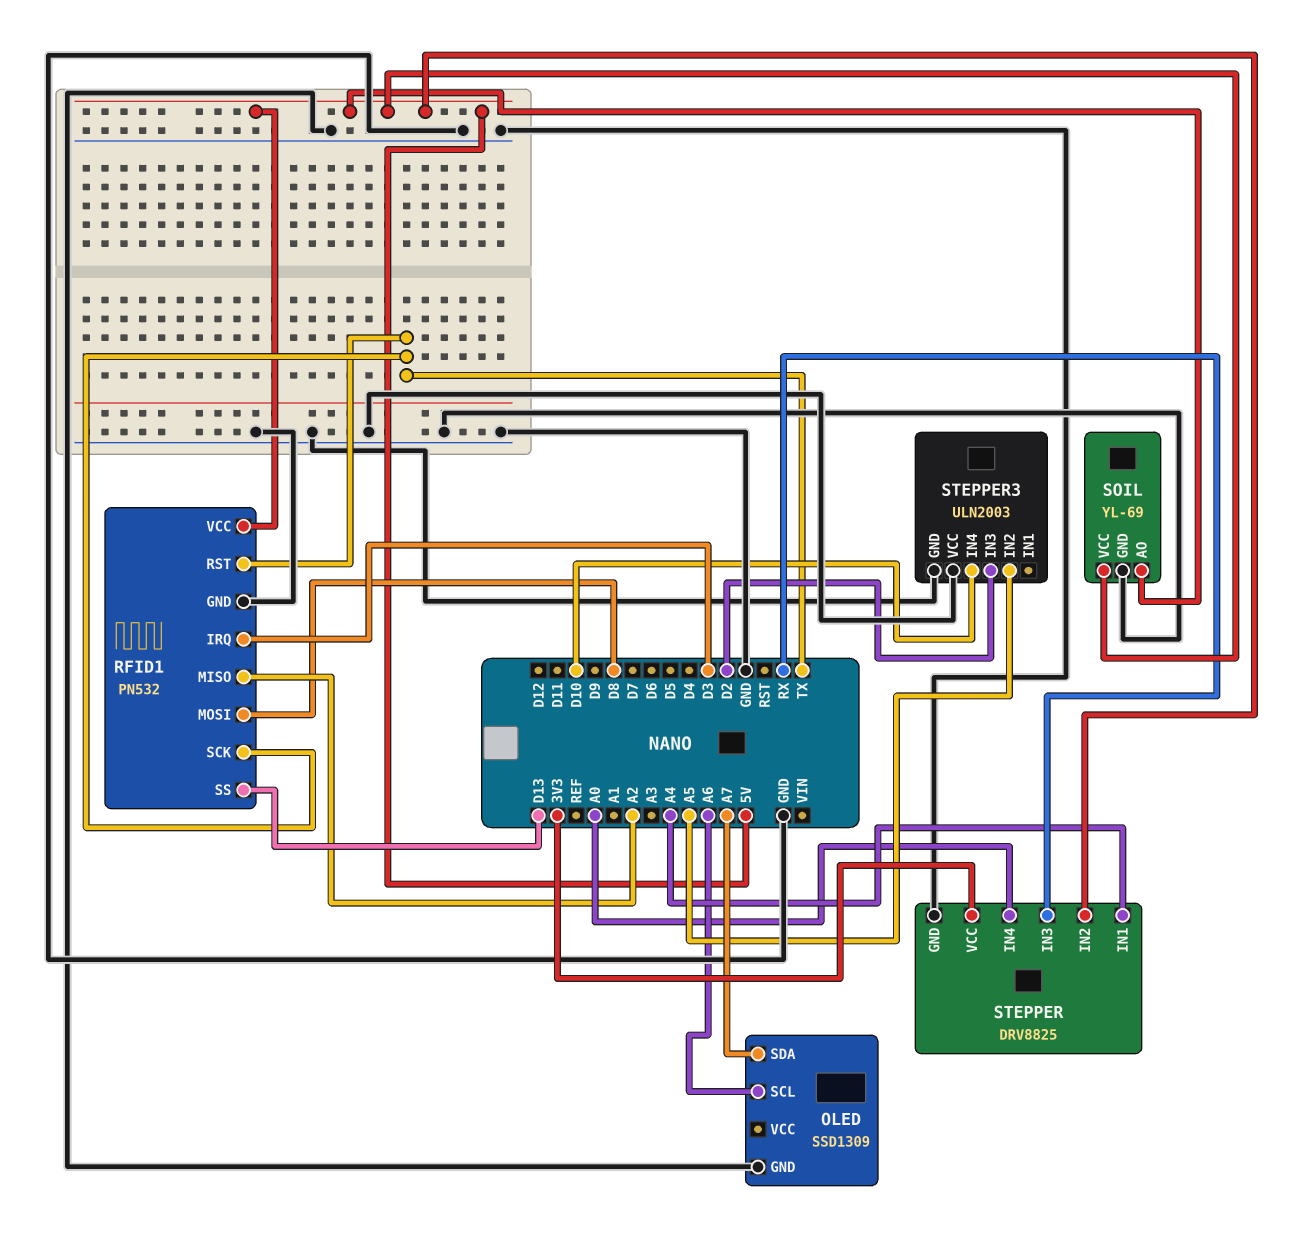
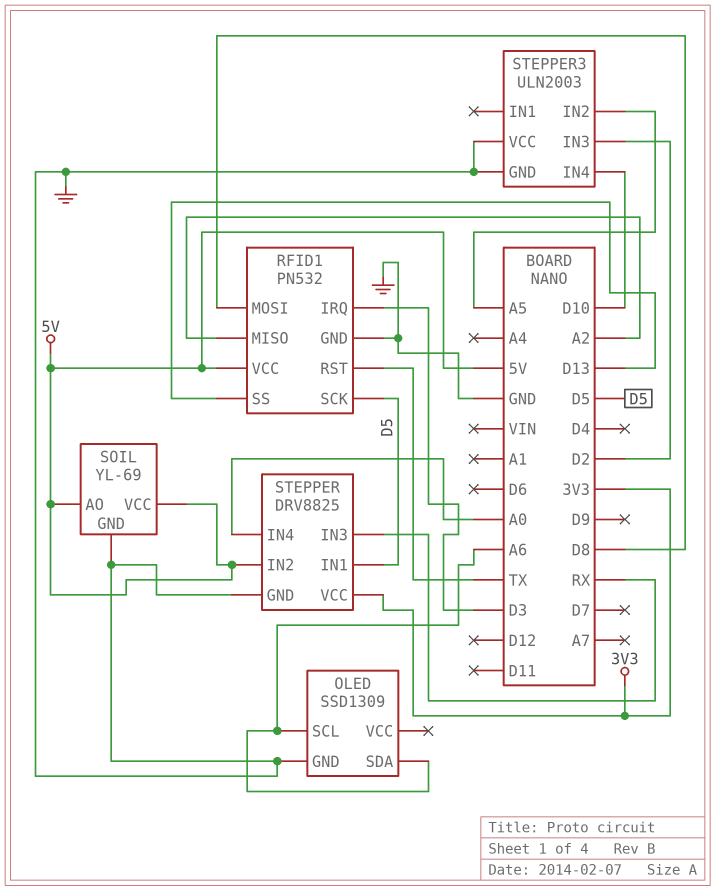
OLED pin SDA: A7 -> A6
RFID1 pin SCK: TX -> D5
STEPPER pin IN1: A4 -> D5

